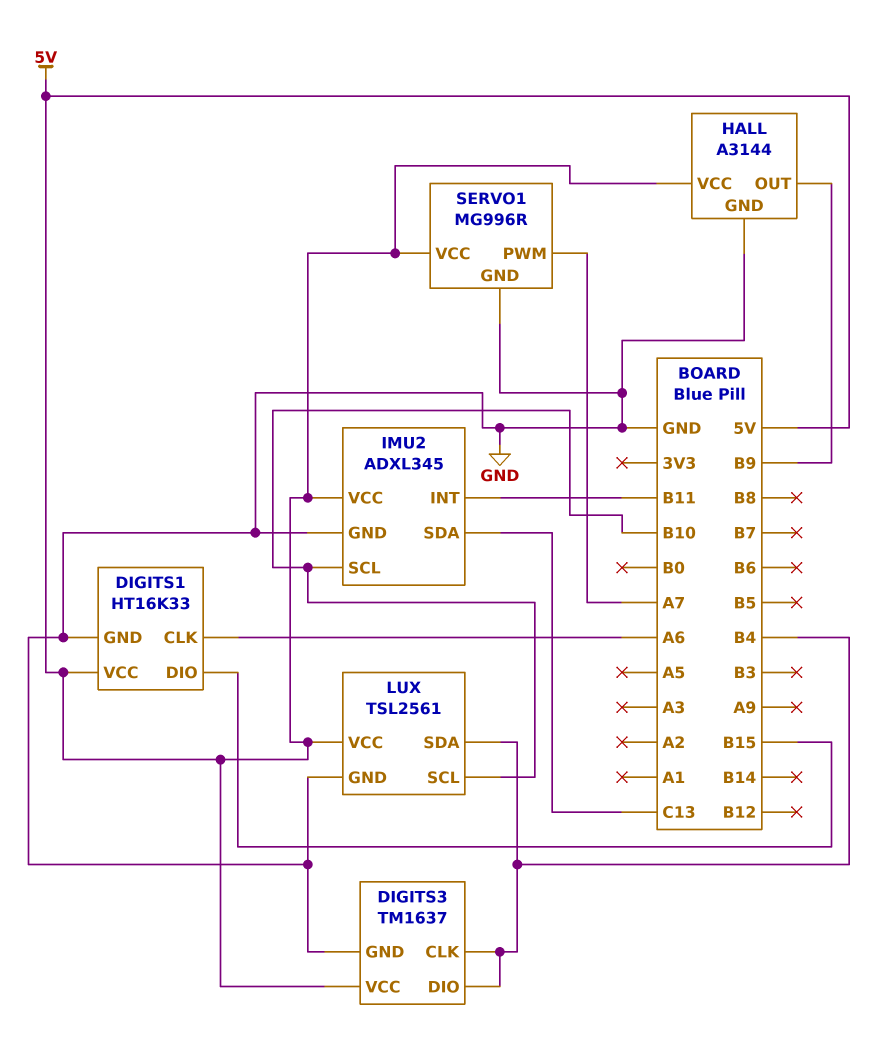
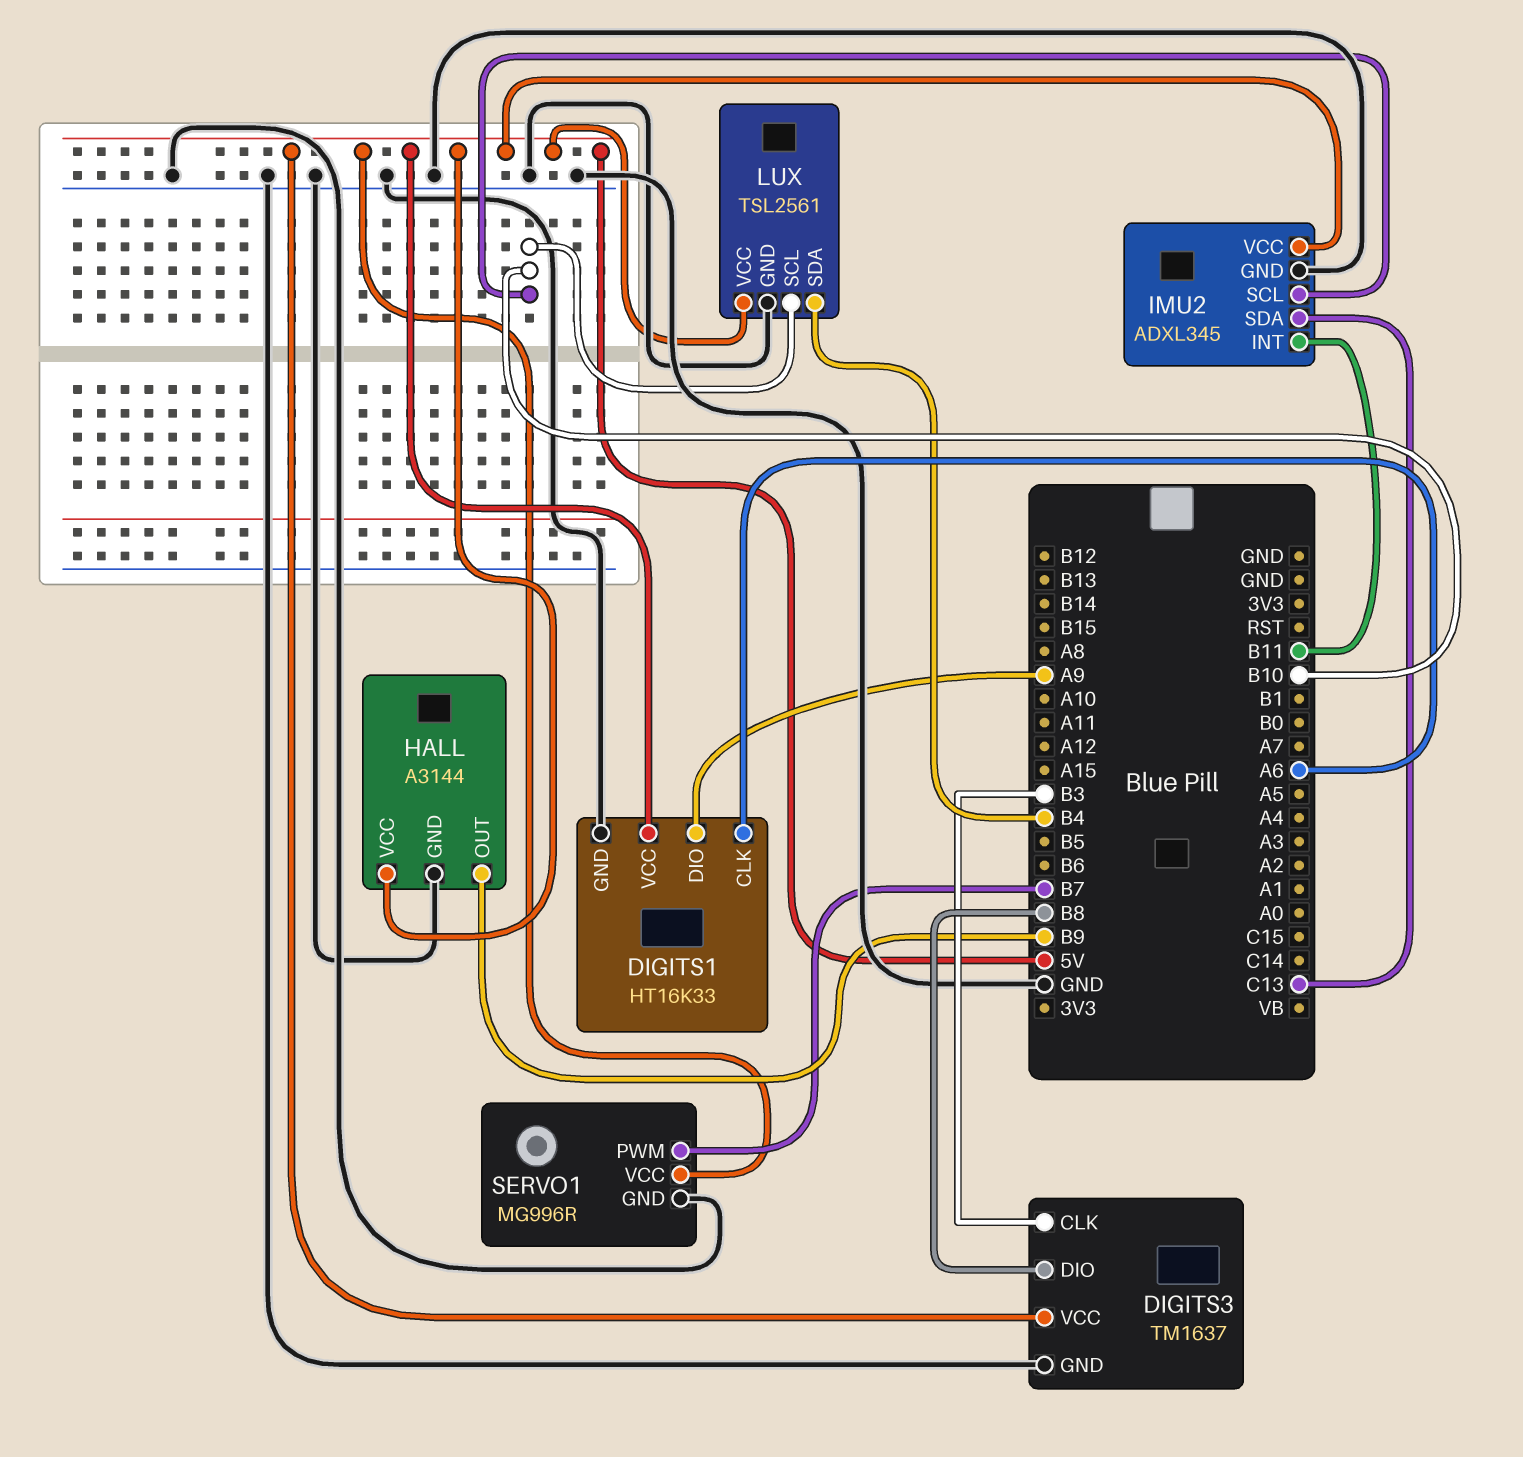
DIGITS1 pin DIO: B15 -> A9
DIGITS3 pin CLK: B4 -> B3
DIGITS3 pin DIO: B4 -> B8
SERVO1 pin PWM: A7 -> B7

